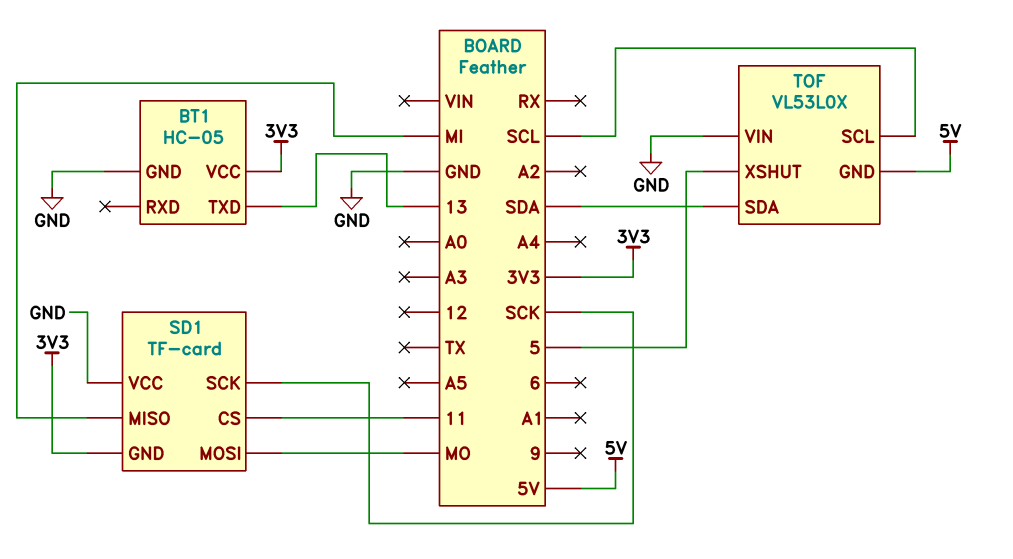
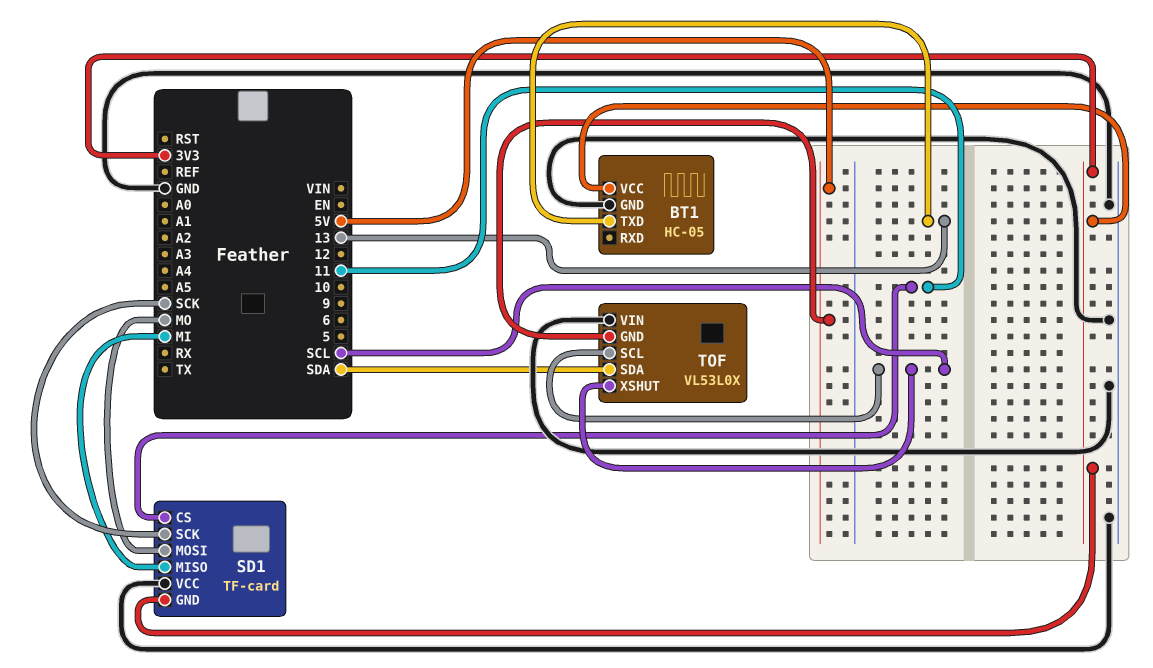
TOF pin XSHUT: 5 -> SCL

